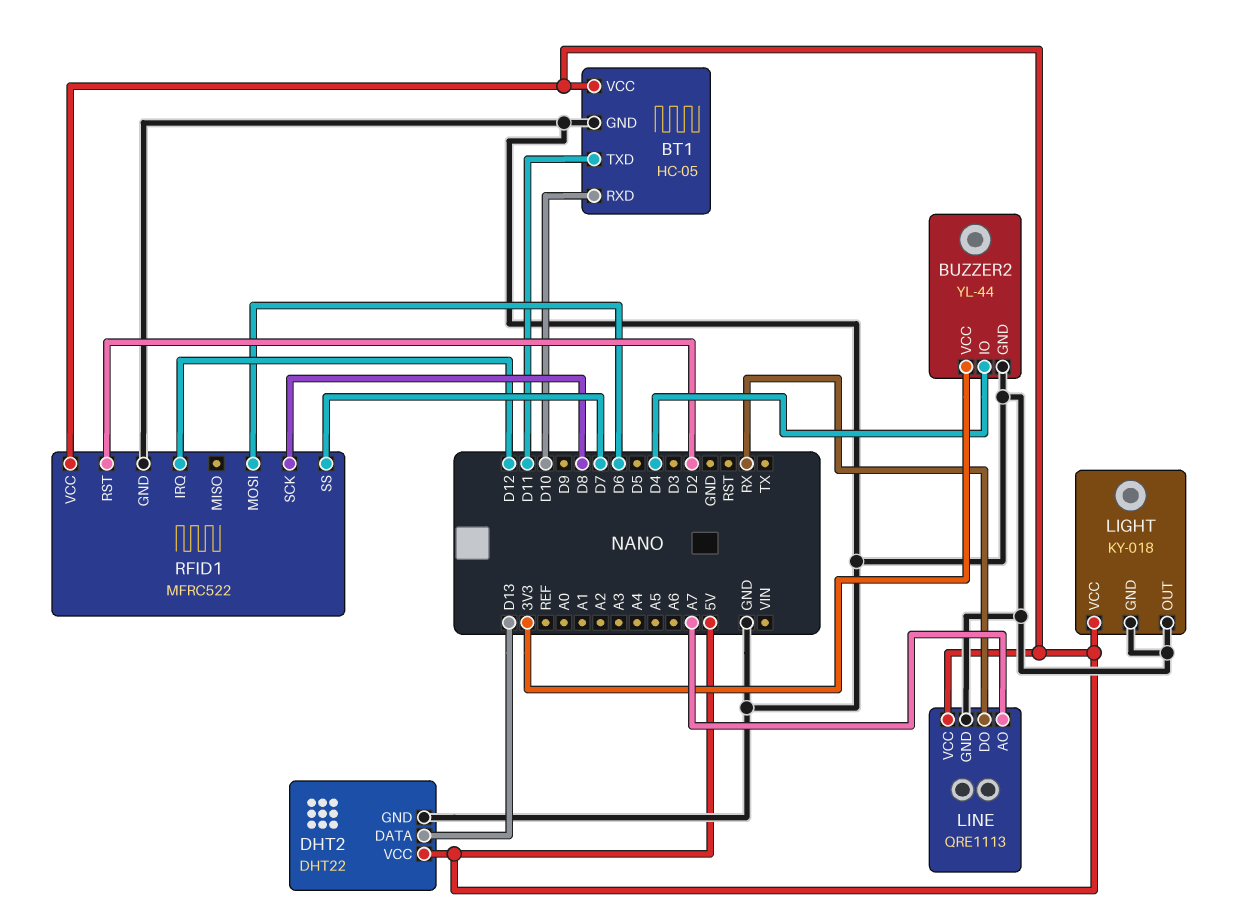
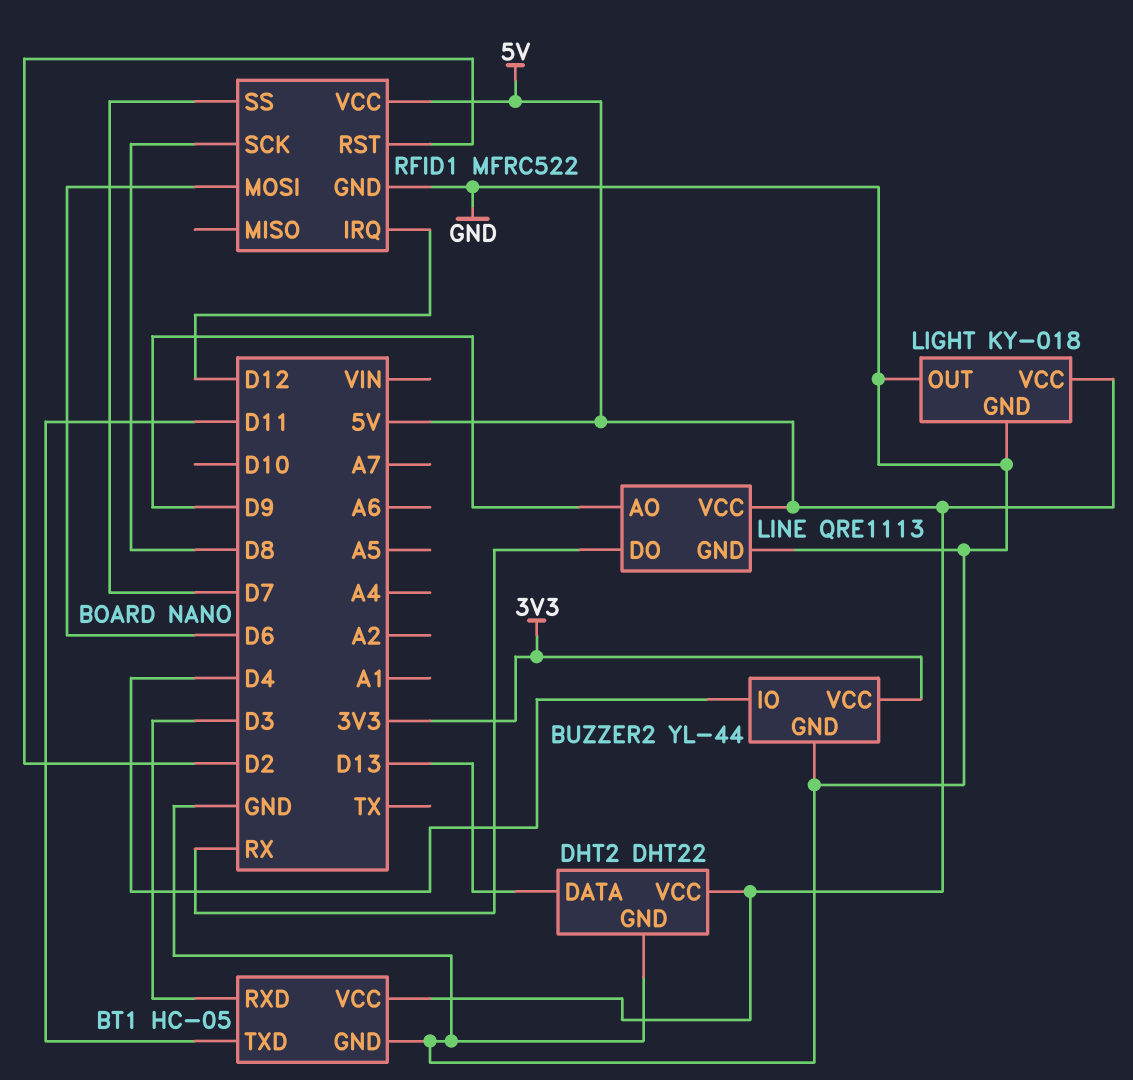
BT1 pin RXD: D10 -> D3
LINE pin AO: A7 -> D9

